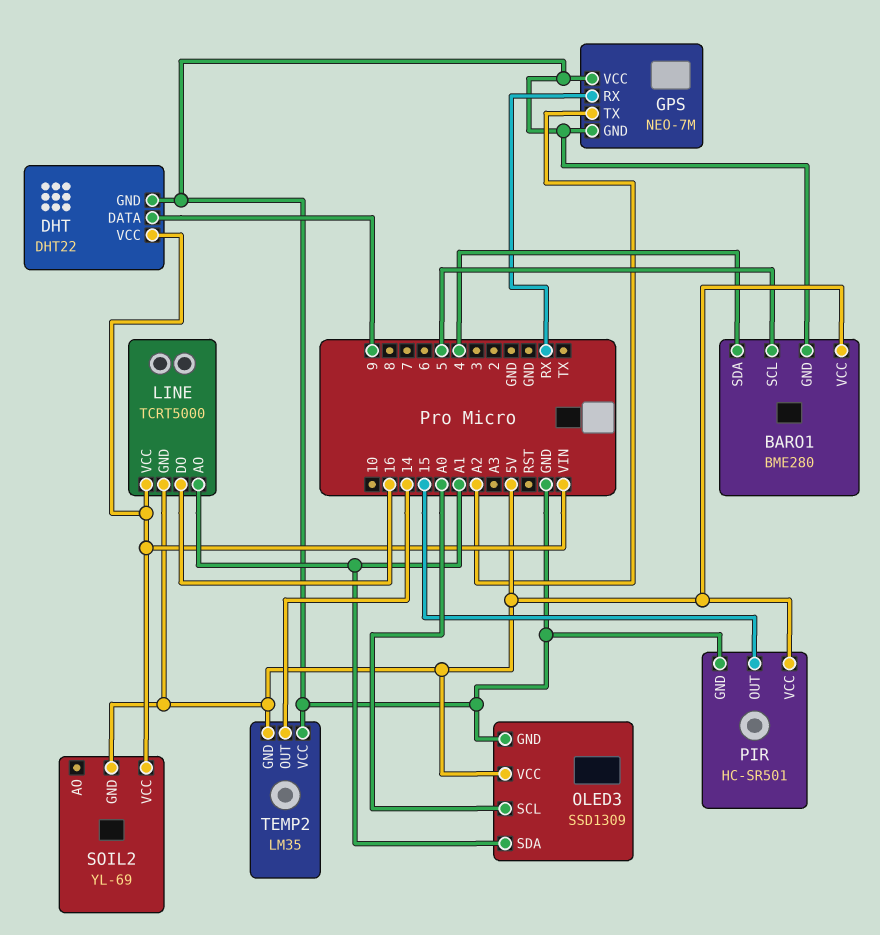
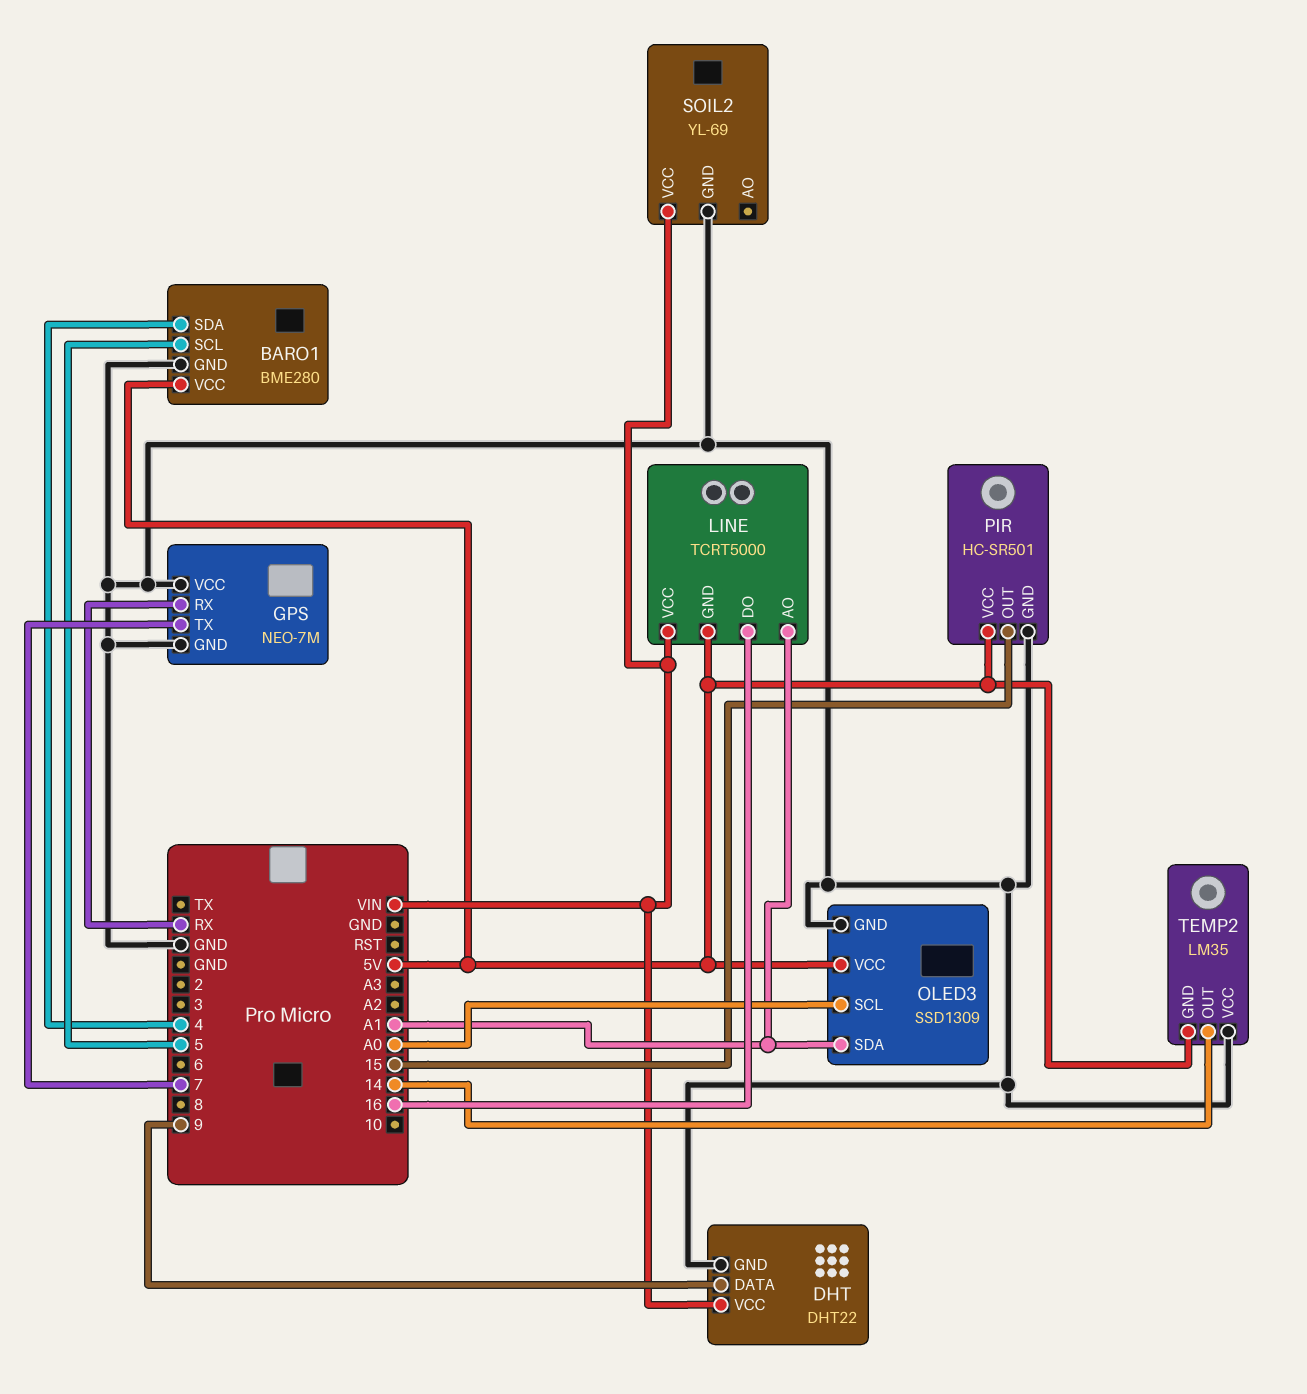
GPS pin TX: A2 -> 7
SOIL2 pin GND: 5V -> GND

